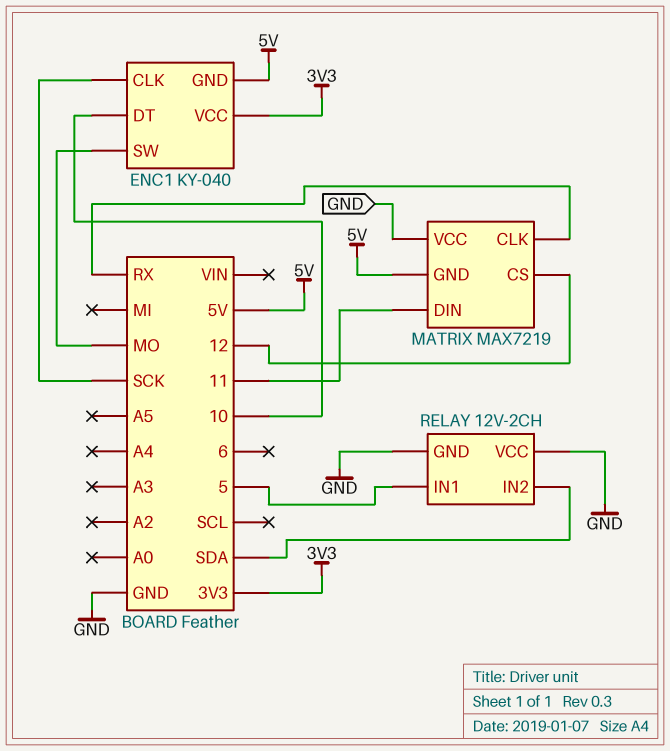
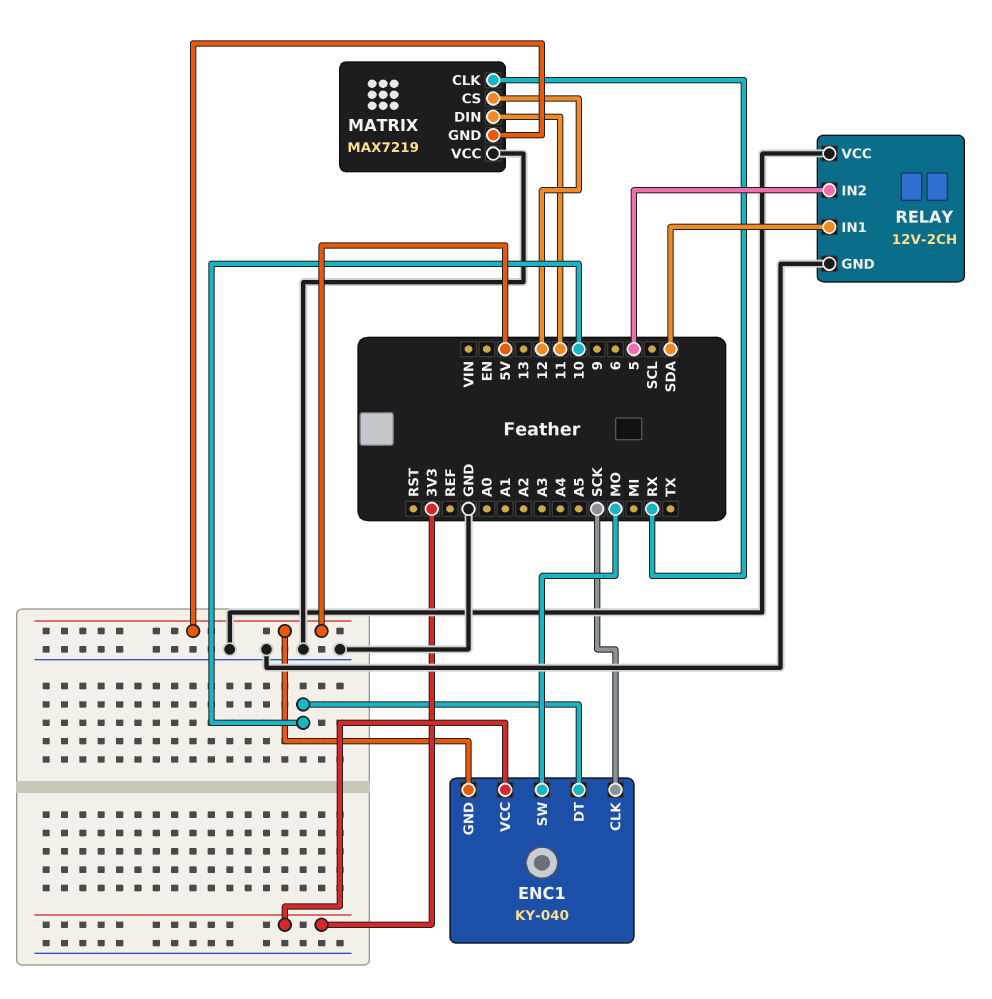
RELAY pin IN1: 5 -> SDA
RELAY pin IN2: SDA -> 5

